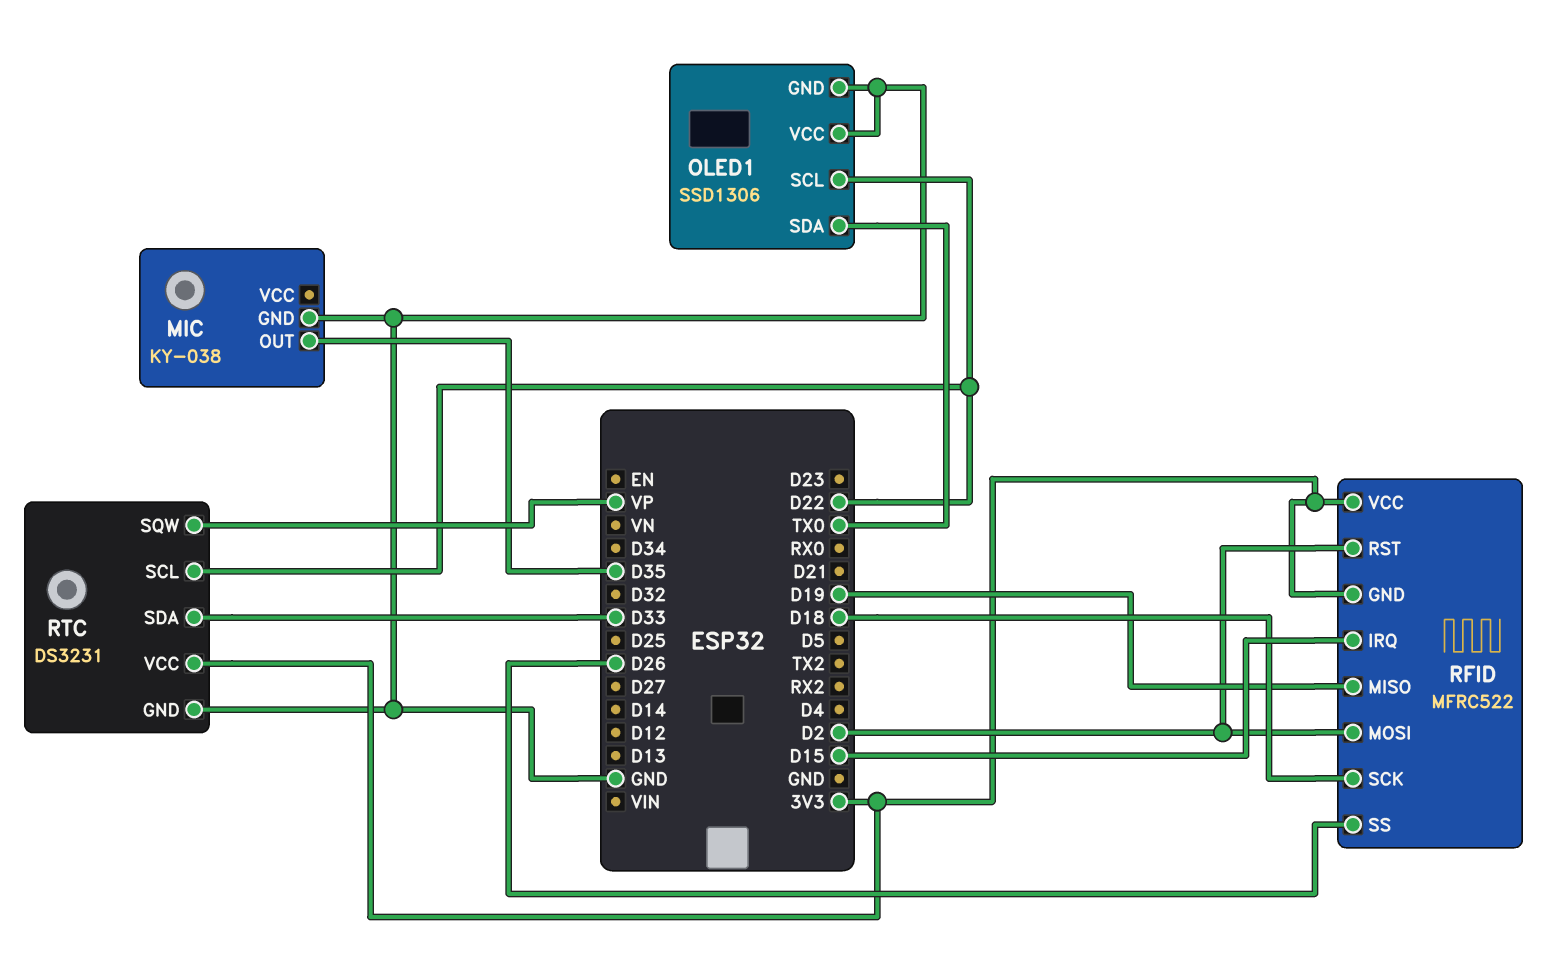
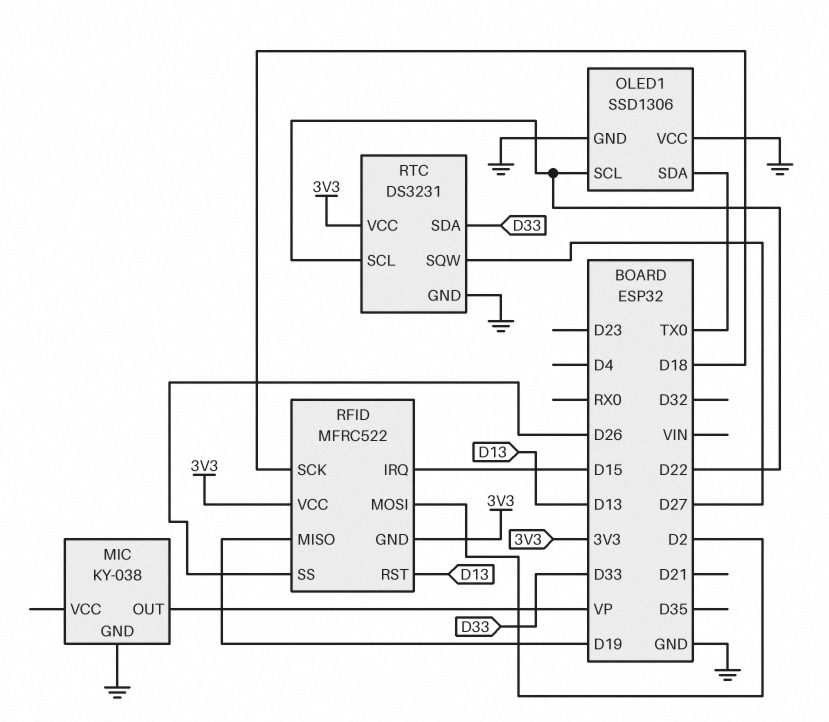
MIC pin OUT: D35 -> VP
RFID pin RST: D2 -> D13
RTC pin SQW: VP -> D27

